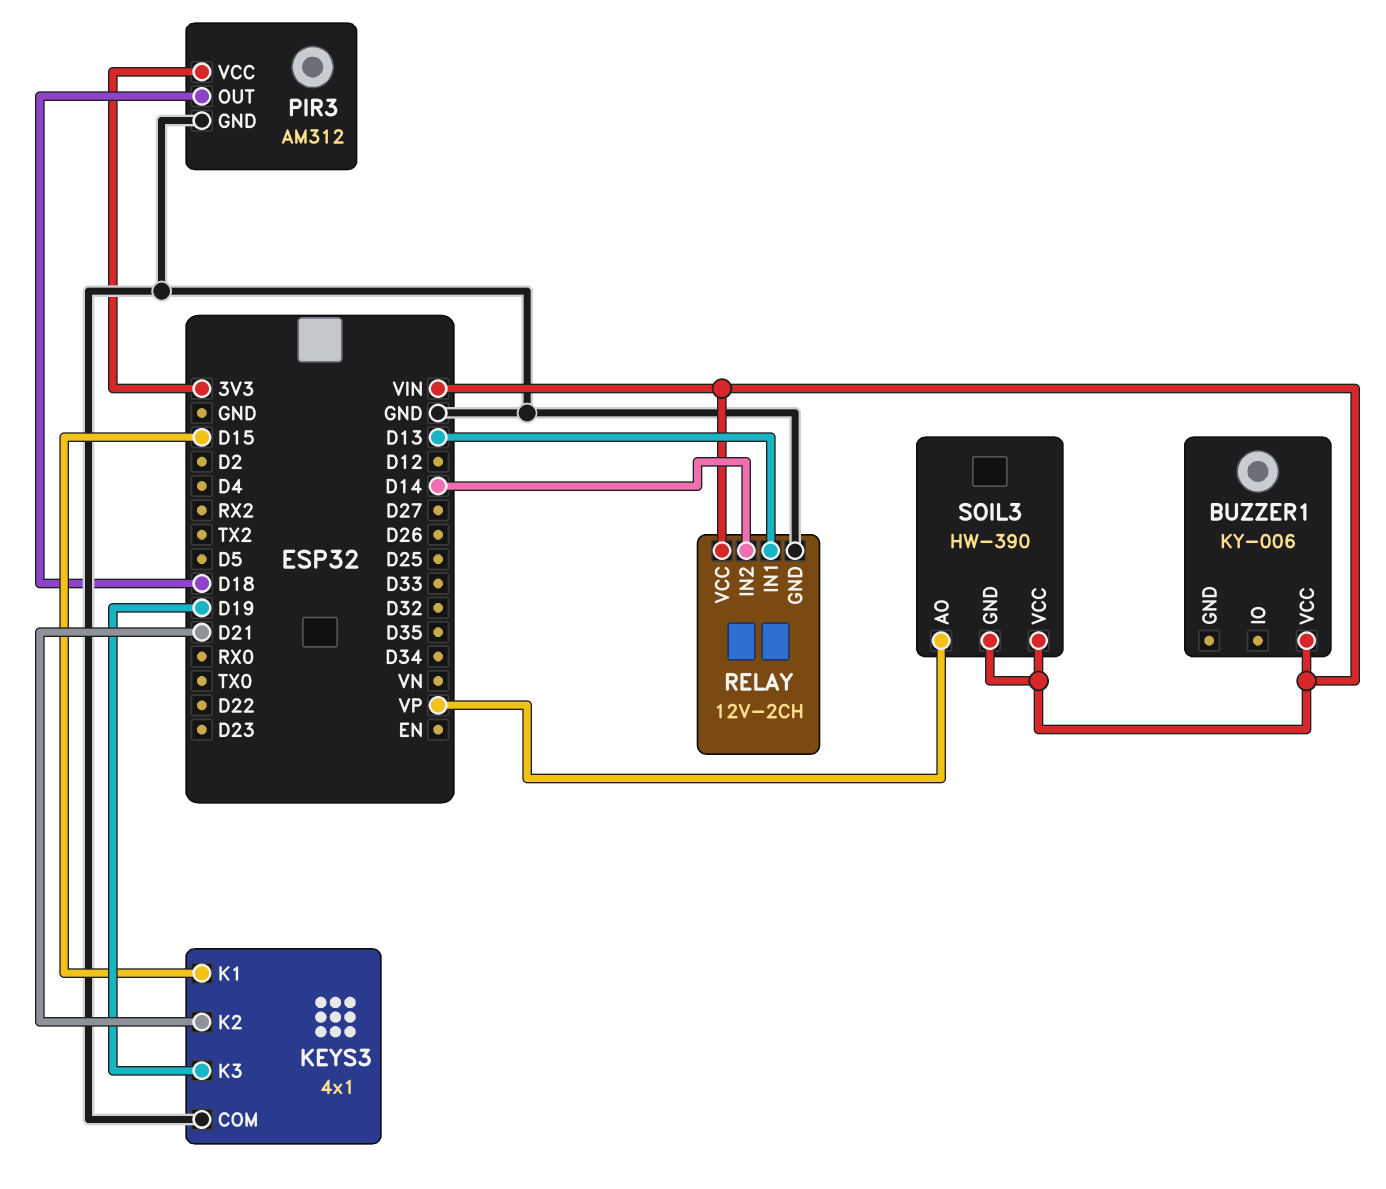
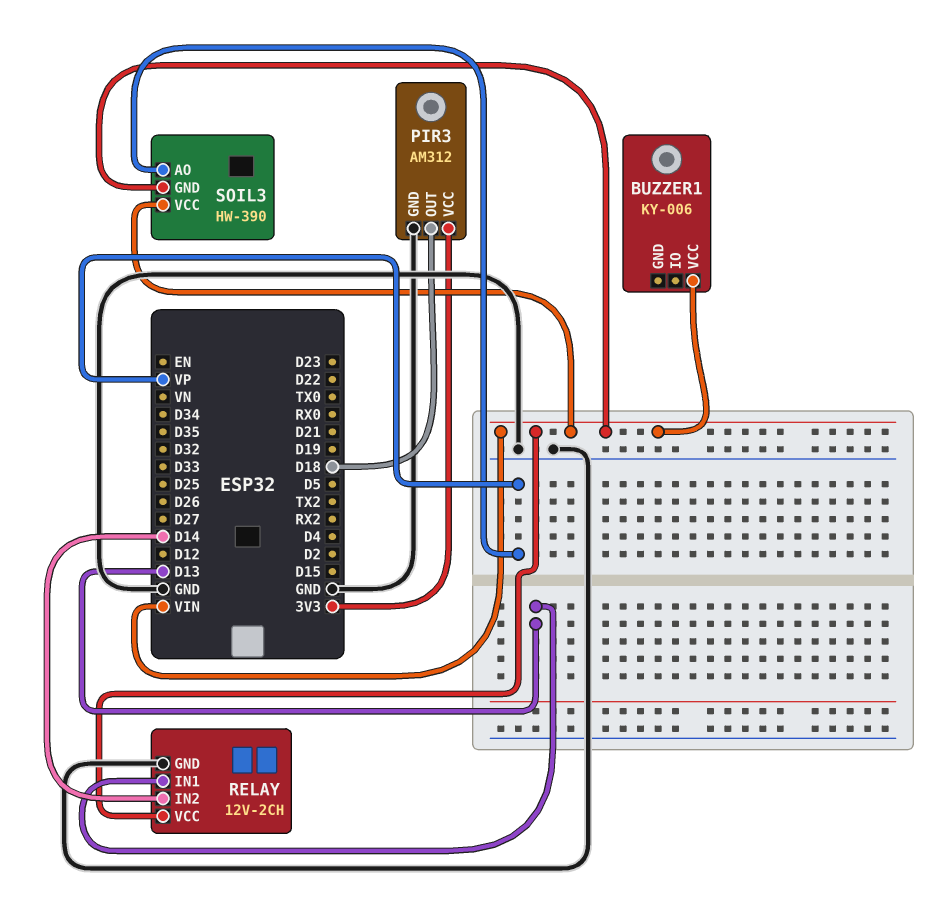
KEYS3: 4x1 -> none
KEYS3 pin COM: GND -> none
KEYS3 pin K1: D15 -> none
KEYS3 pin K2: D21 -> none
KEYS3 pin K3: D19 -> none

